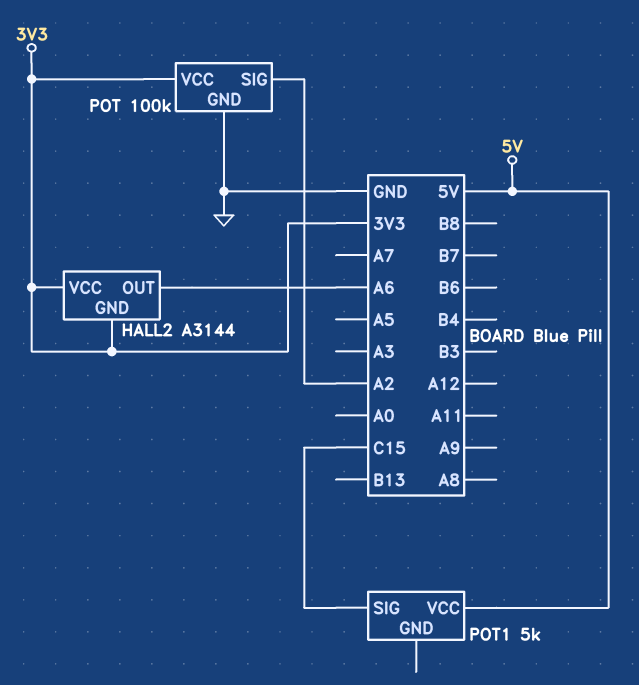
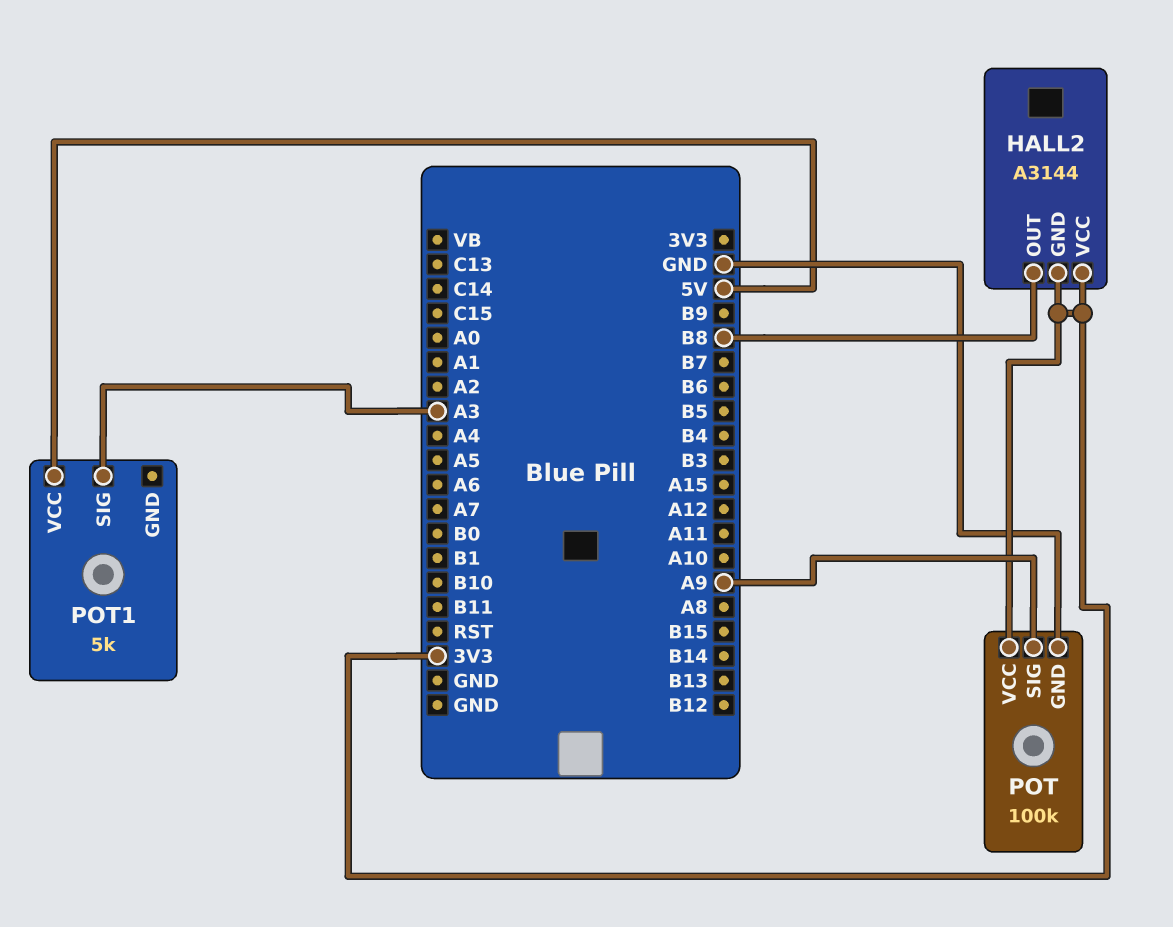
HALL2 pin OUT: A6 -> B8
POT pin SIG: A2 -> A9
POT1 pin SIG: C15 -> A3

